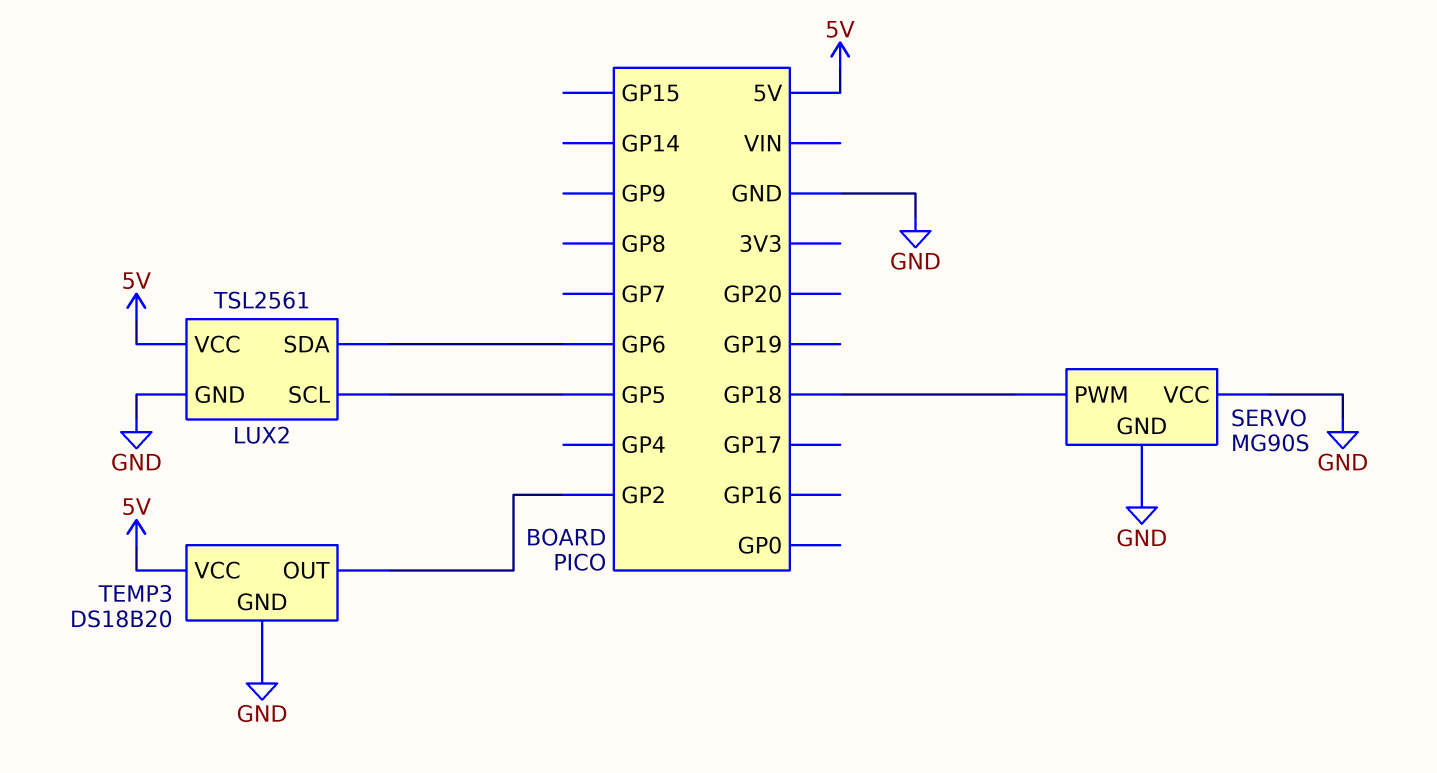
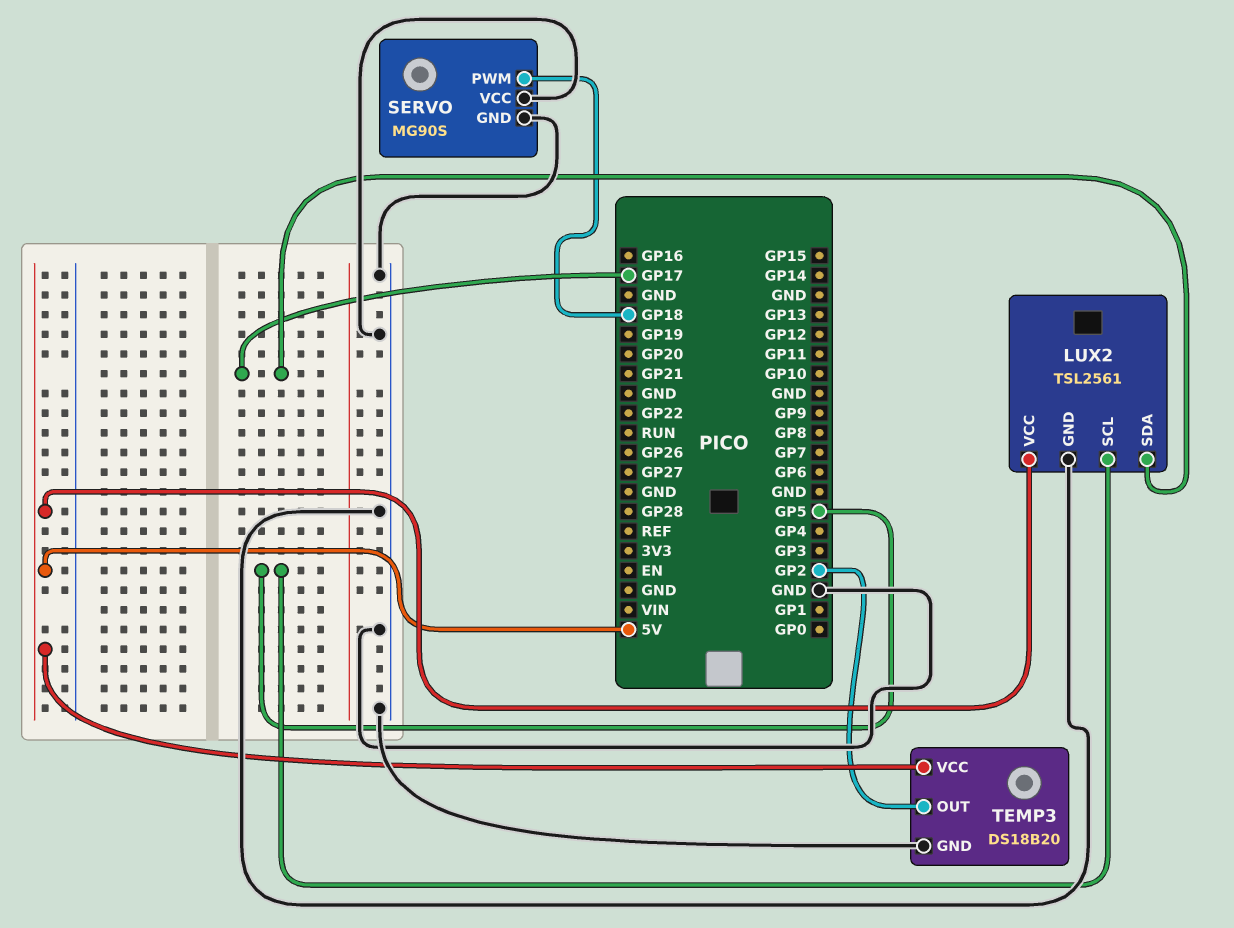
LUX2 pin SDA: GP6 -> GP17

